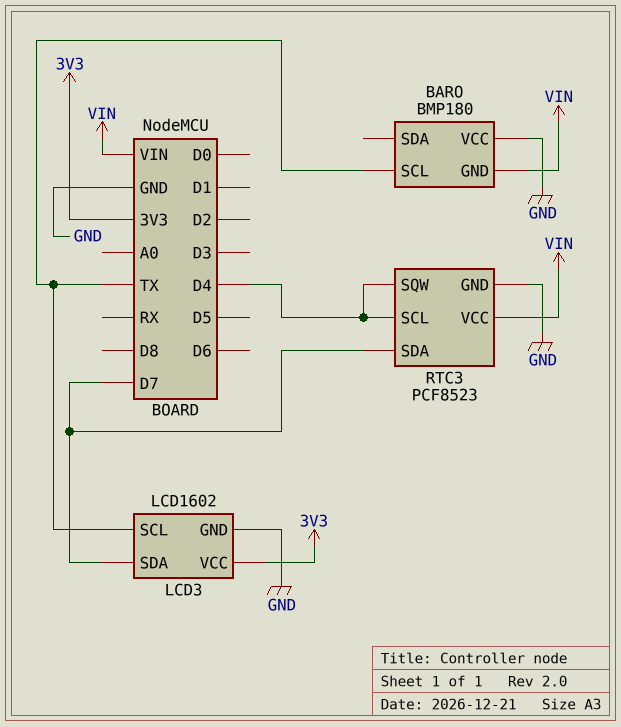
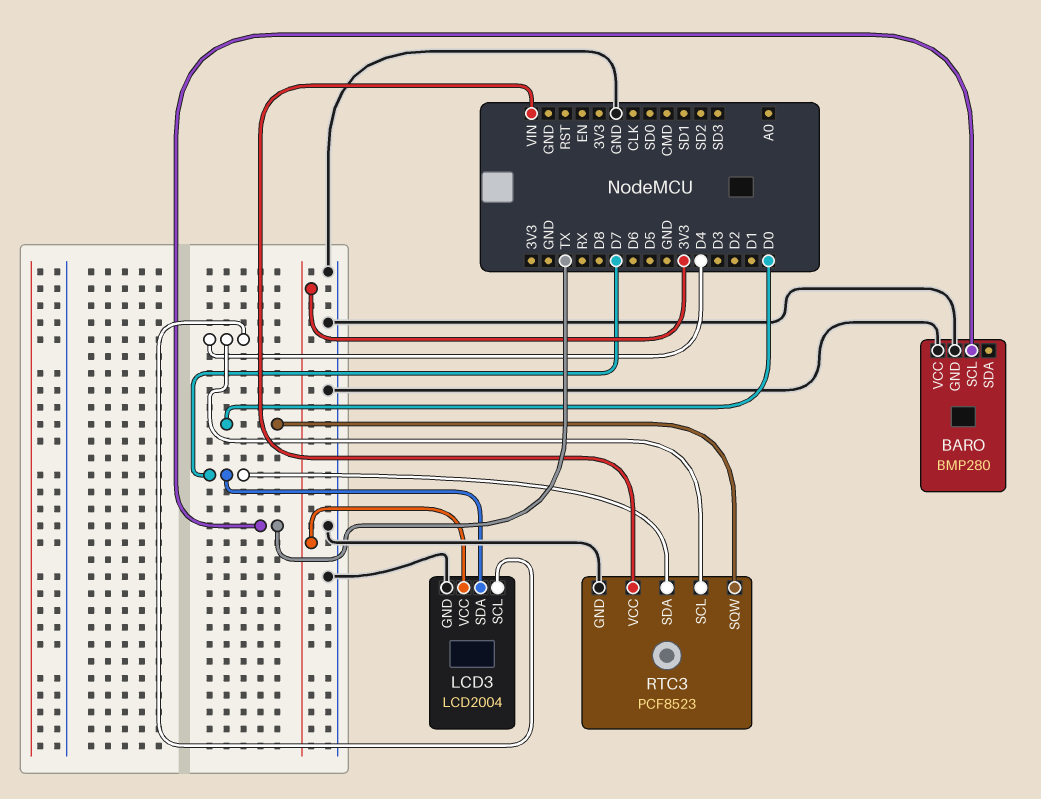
BARO: BMP180 -> BMP280
BARO pin GND: VIN -> GND
LCD3: LCD1602 -> LCD2004
LCD3 pin SCL: TX -> D4
RTC3 pin SQW: D4 -> D0

